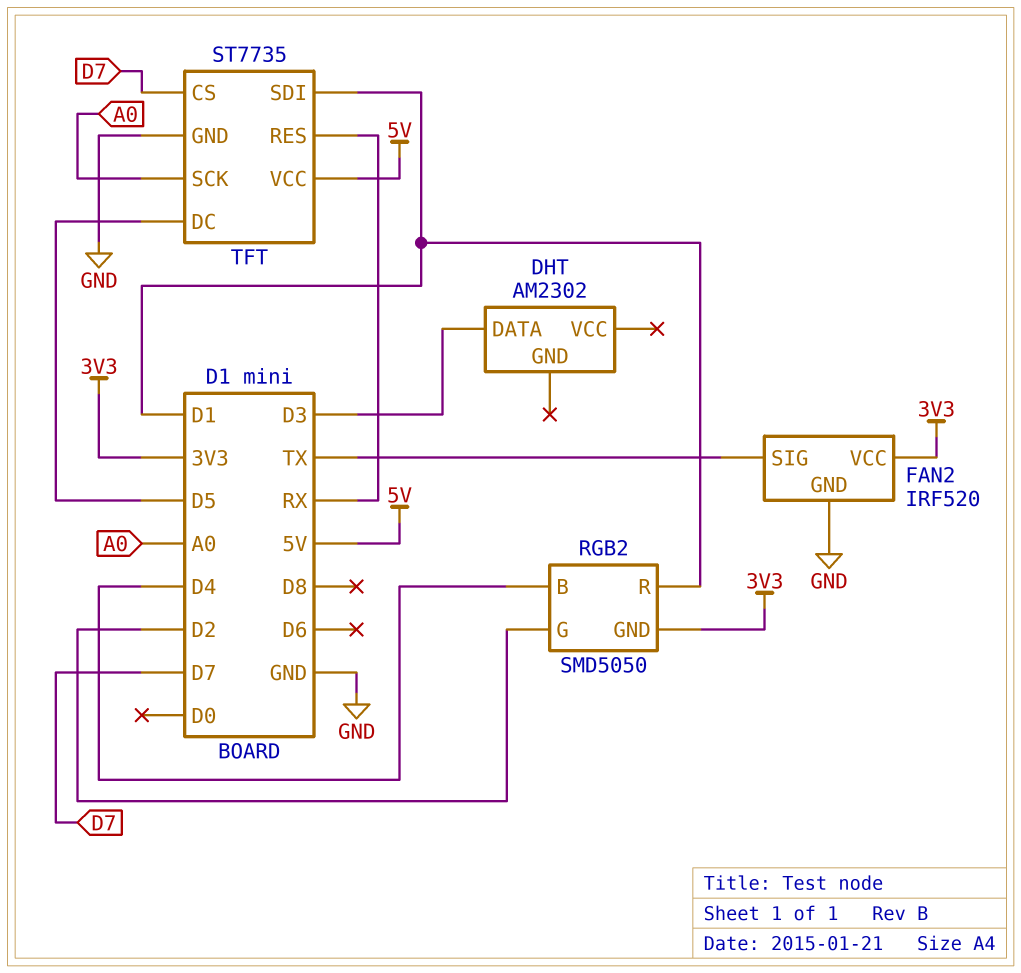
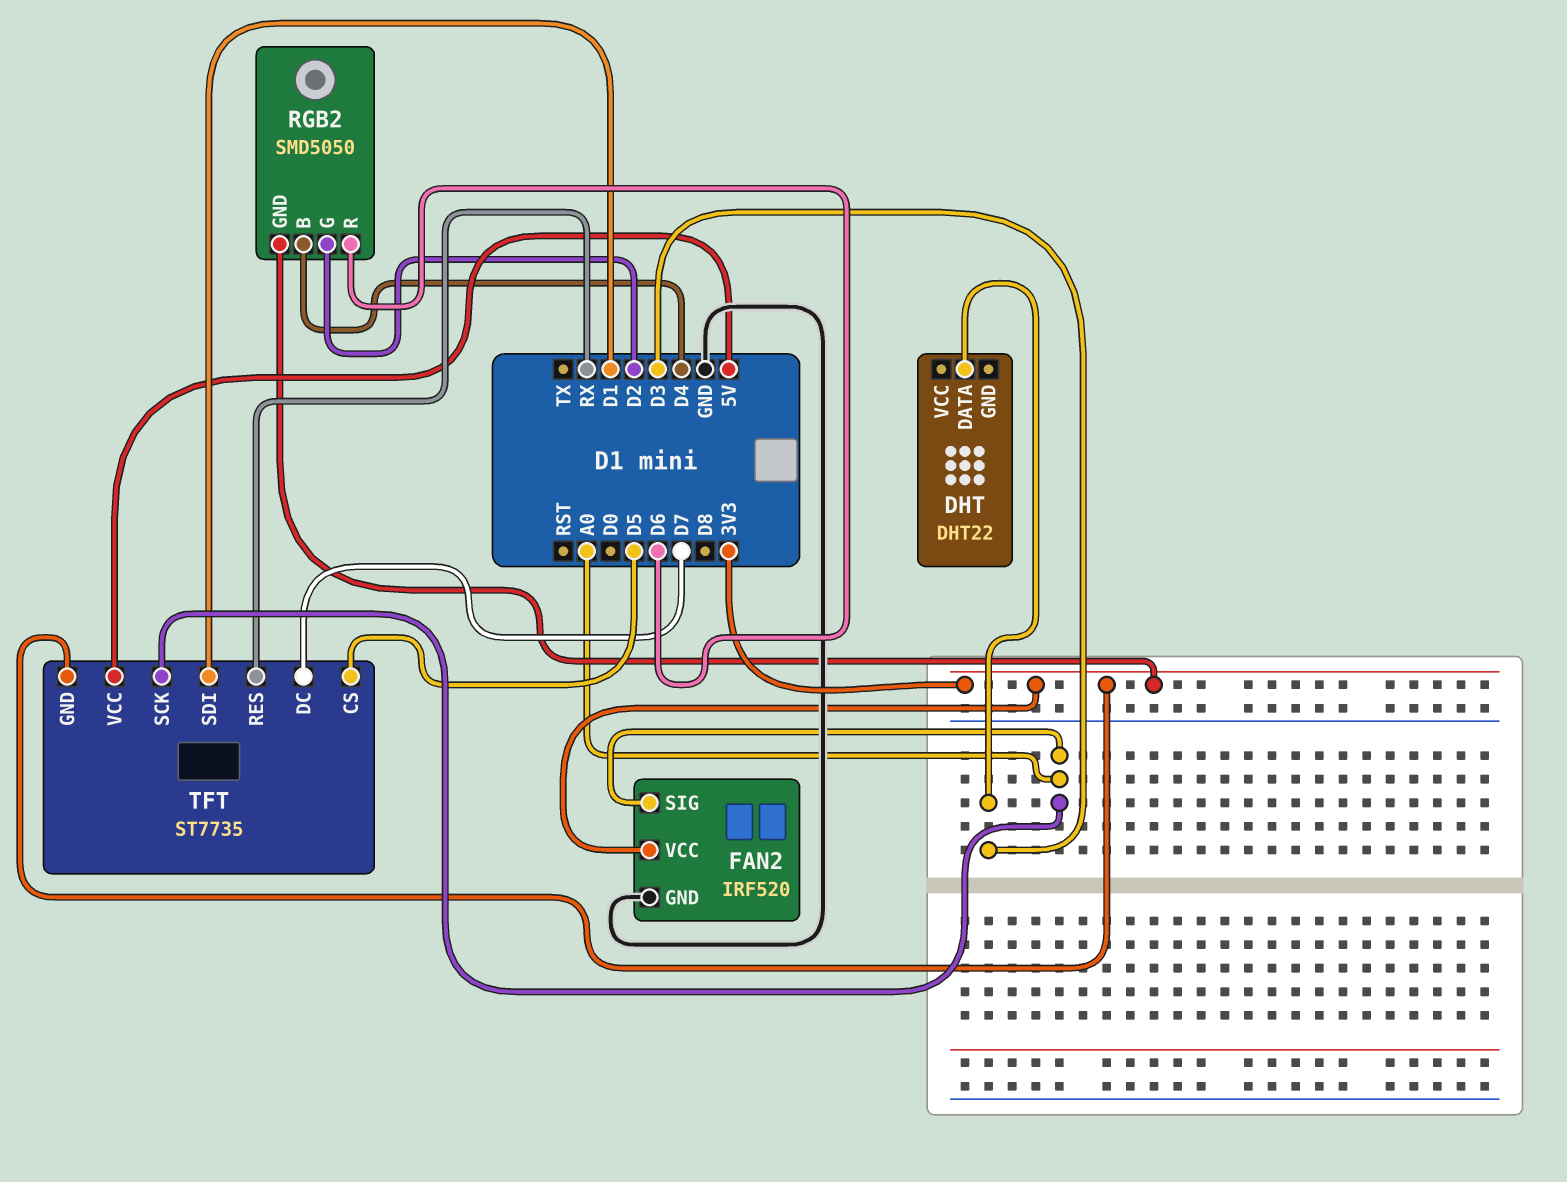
DHT: AM2302 -> DHT22
FAN2 pin SIG: TX -> A0
RGB2 pin R: D1 -> D6
TFT pin CS: D7 -> D5
TFT pin DC: D5 -> D7
TFT pin GND: GND -> 3V3

